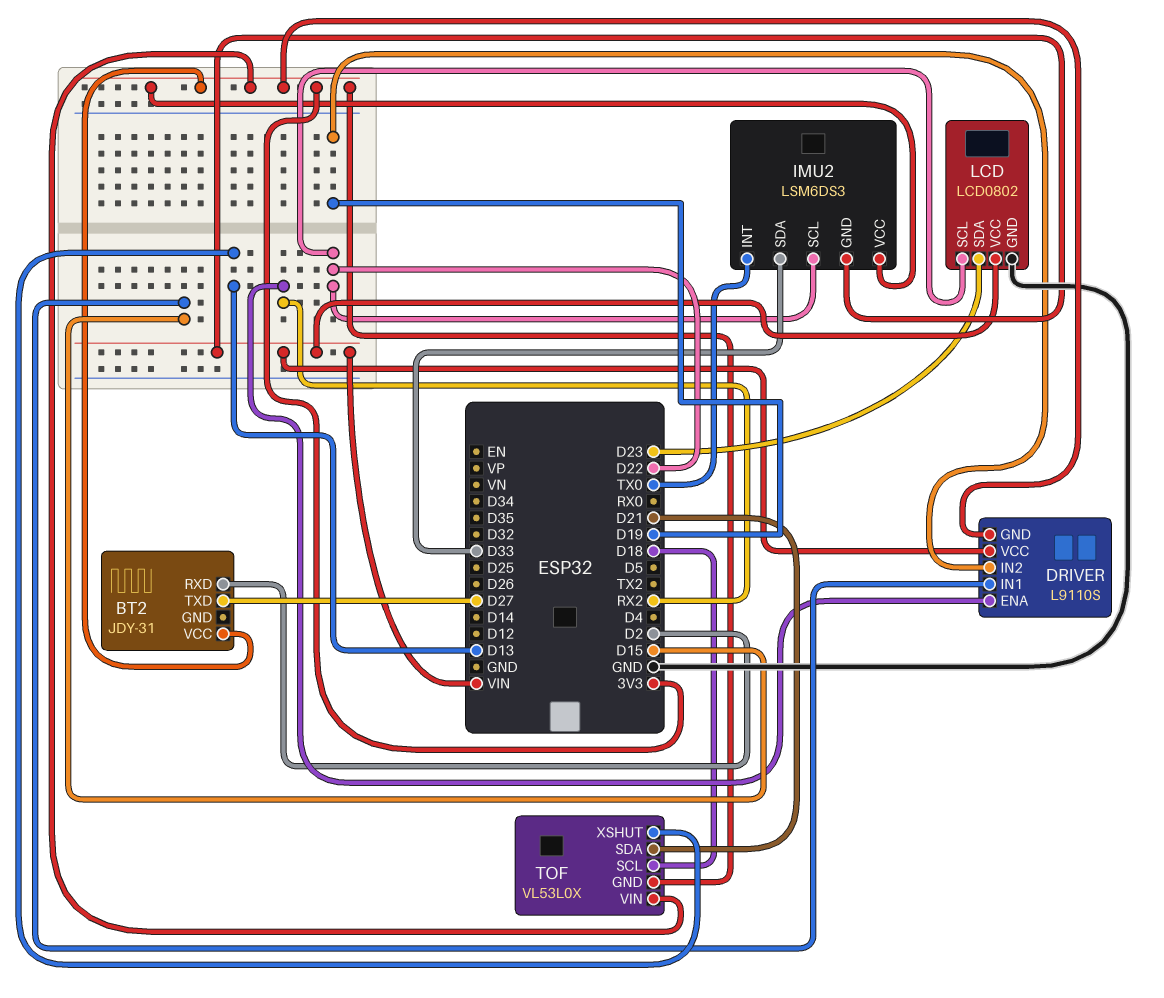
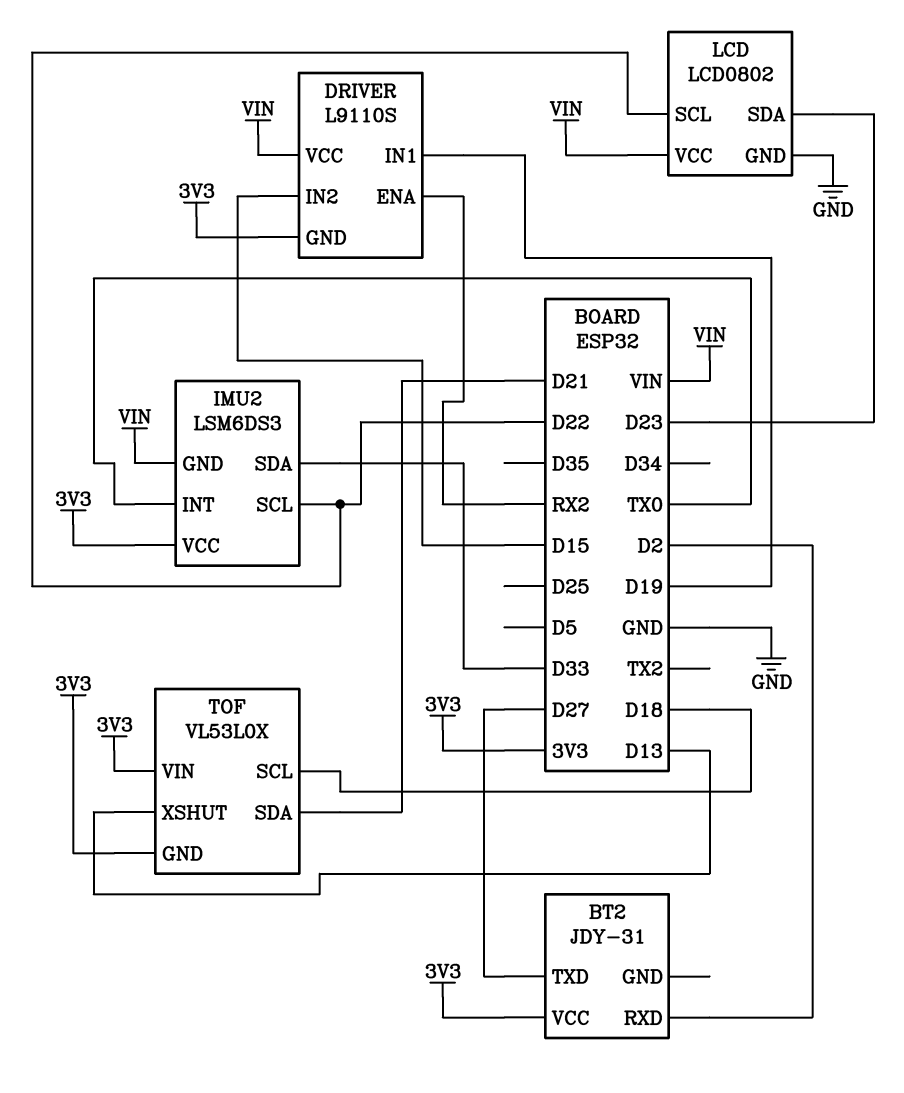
DRIVER pin IN1: D15 -> D19
DRIVER pin IN2: D19 -> D15

